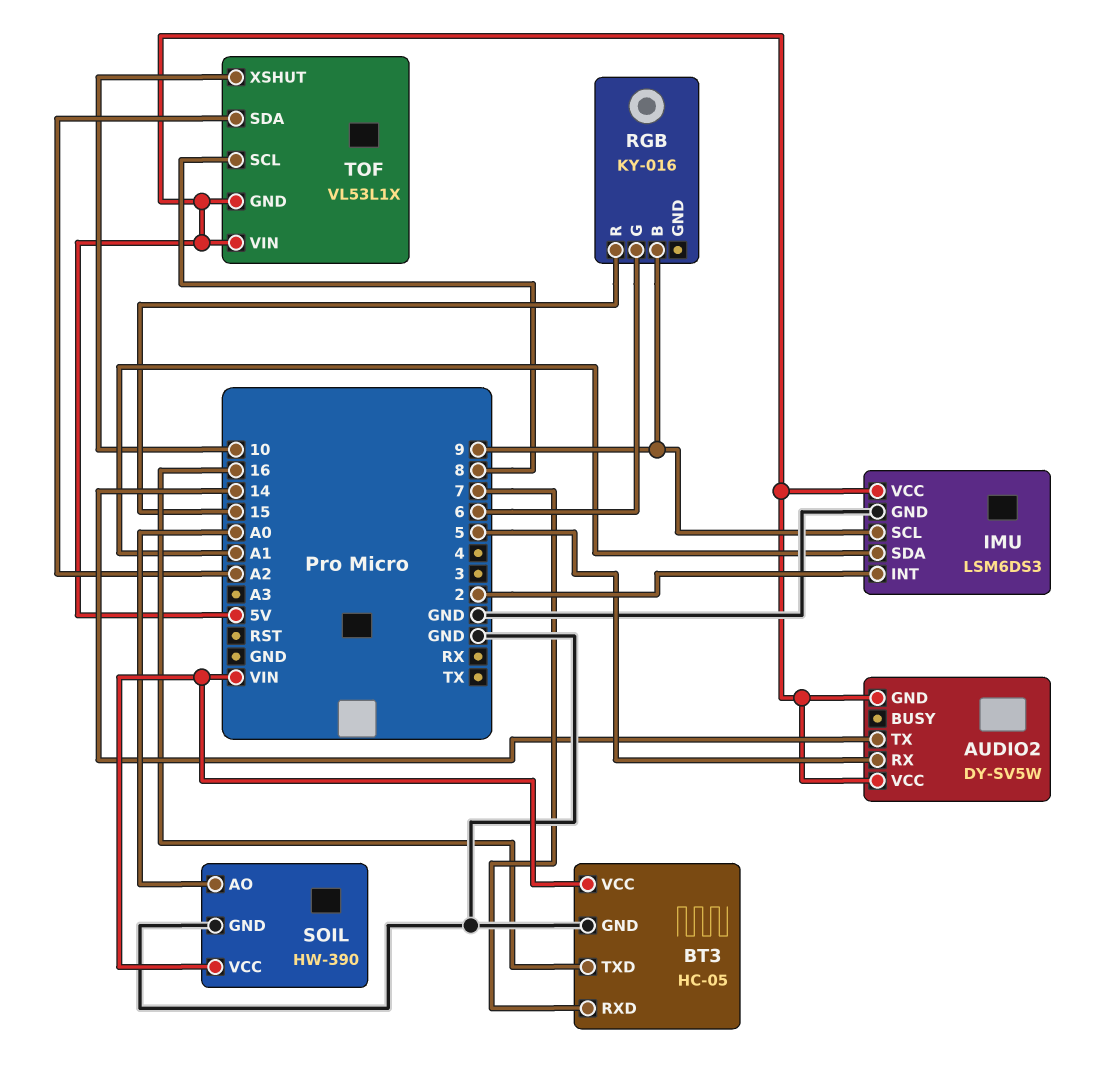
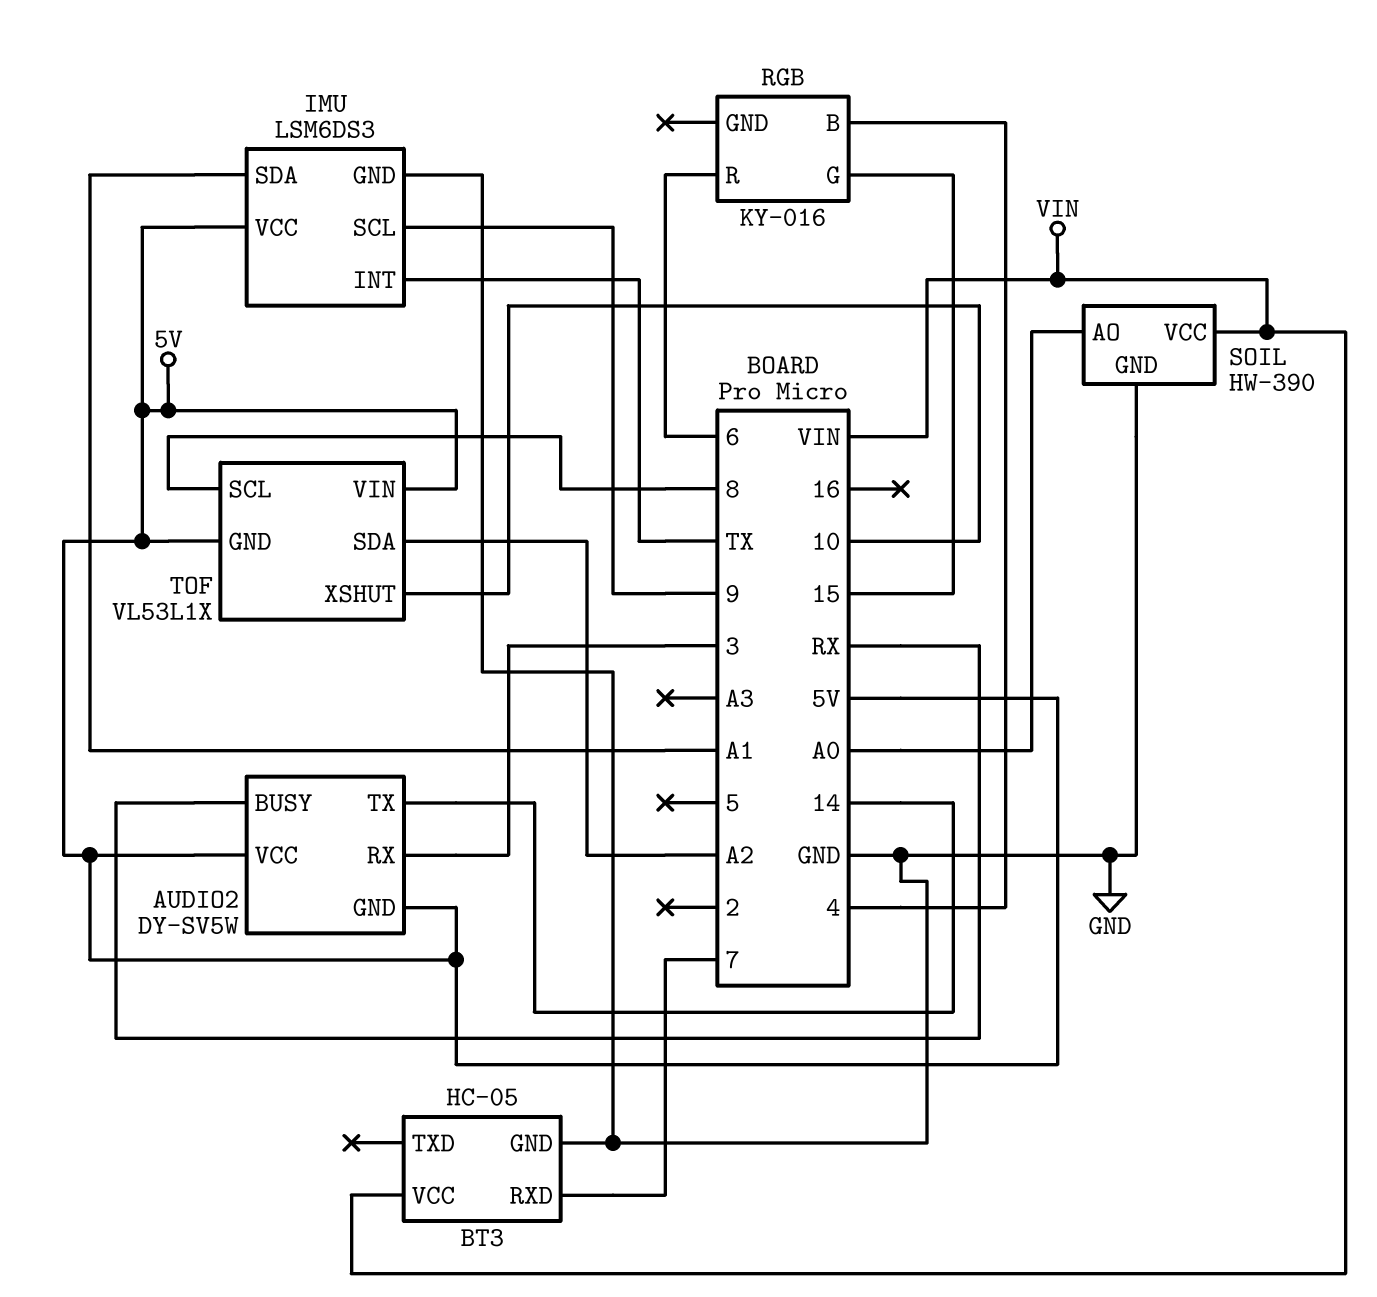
AUDIO2 pin BUSY: none -> RX
AUDIO2 pin RX: 5 -> 3
BT3 pin TXD: 16 -> none
IMU pin INT: 2 -> TX
RGB pin B: 9 -> 4
RGB pin G: 6 -> 15
RGB pin R: 15 -> 6

